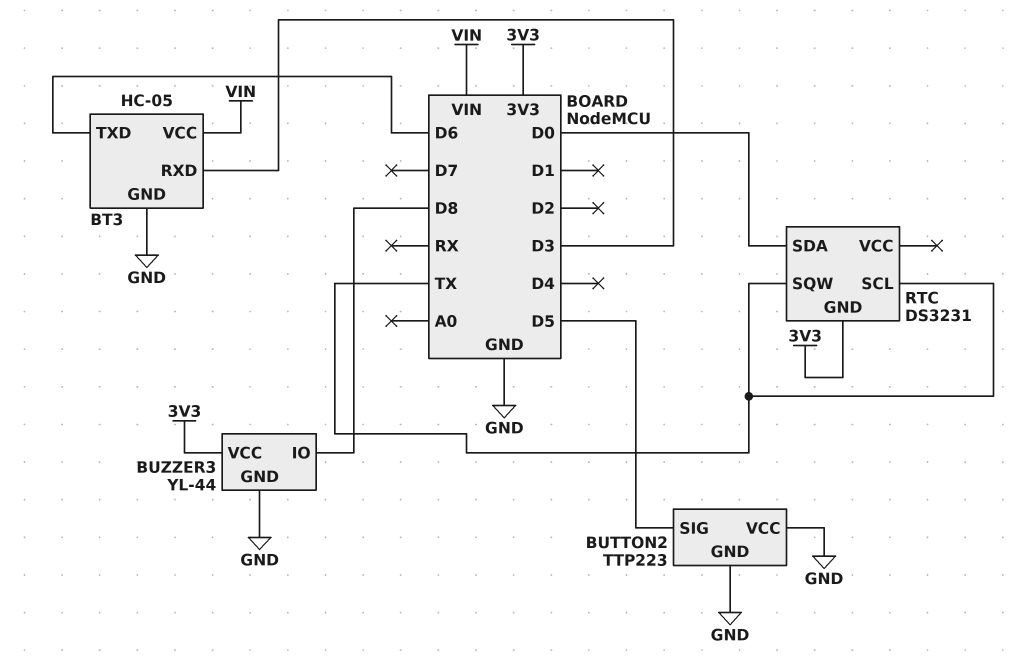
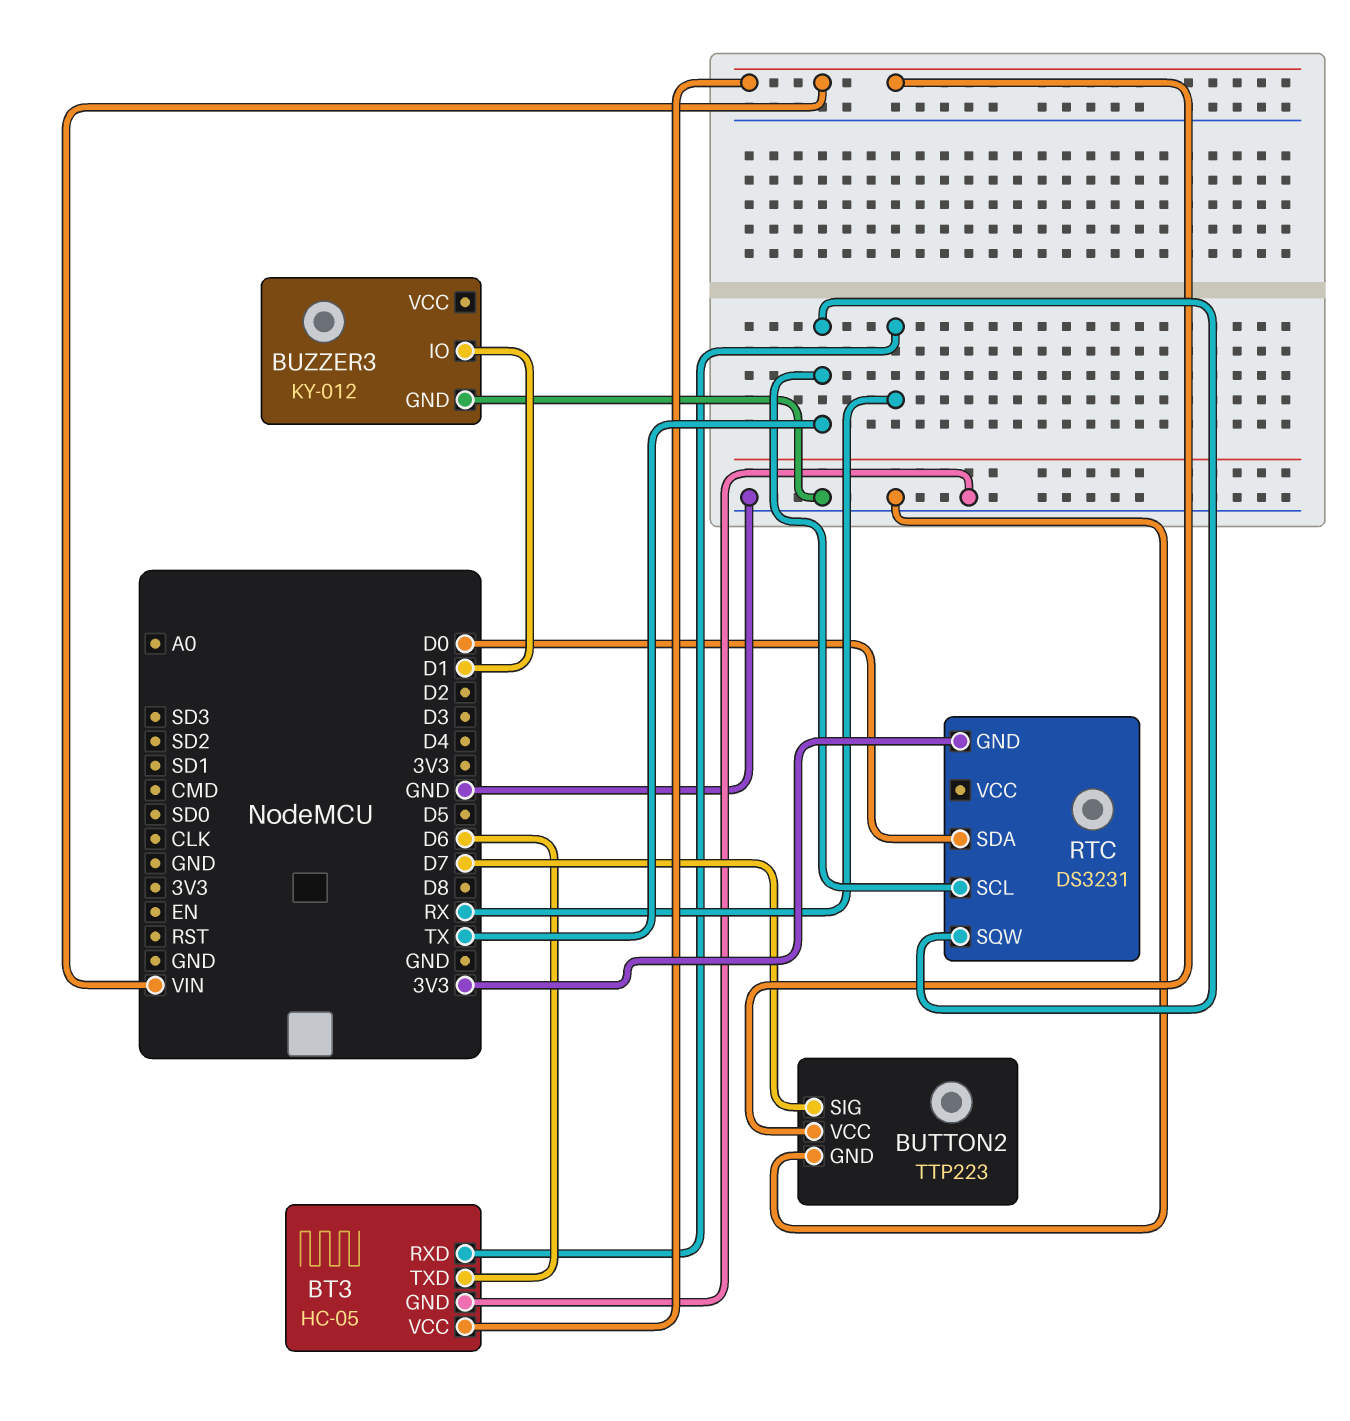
BT3 pin RXD: D3 -> RX
BUTTON2 pin SIG: D5 -> D7
BUTTON2 pin VCC: GND -> VIN
BUZZER3: YL-44 -> KY-012
BUZZER3 pin IO: D8 -> D1
BUZZER3 pin VCC: 3V3 -> none

